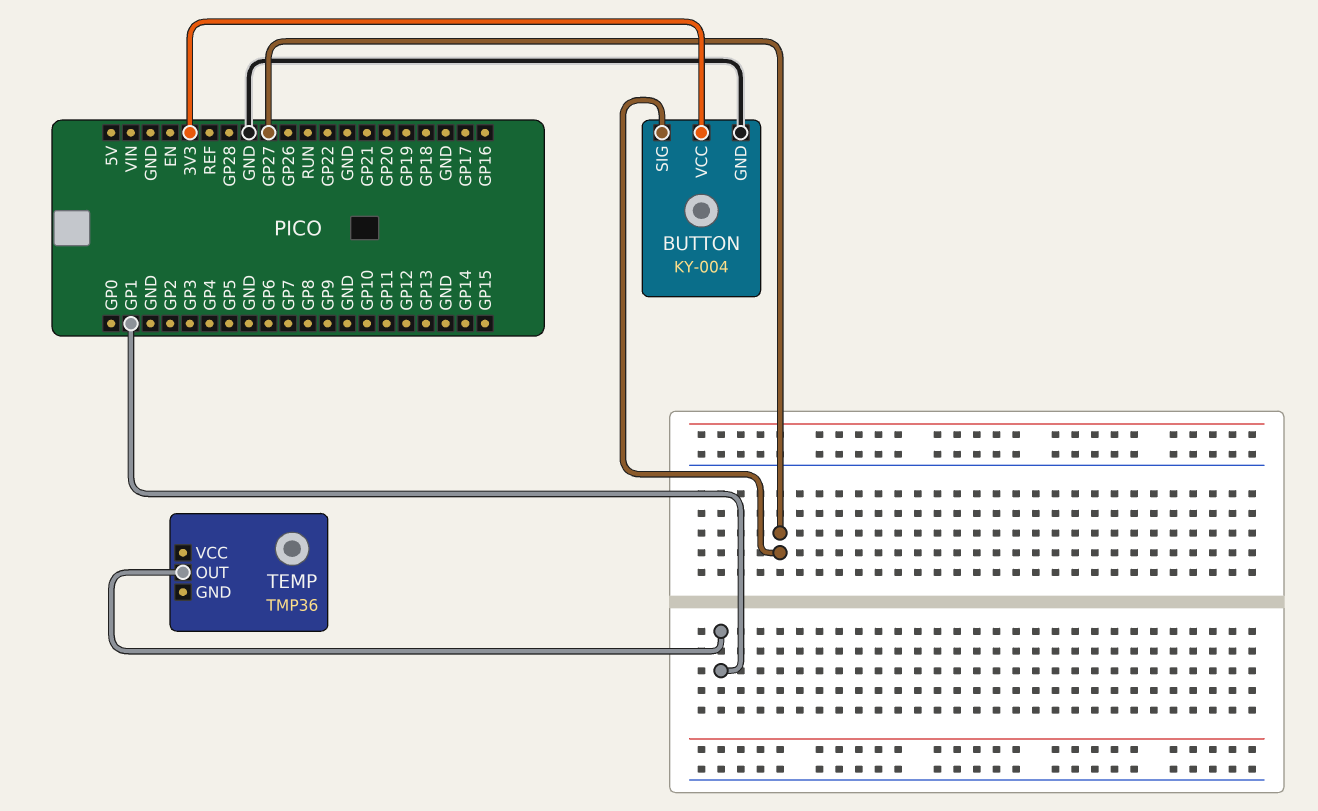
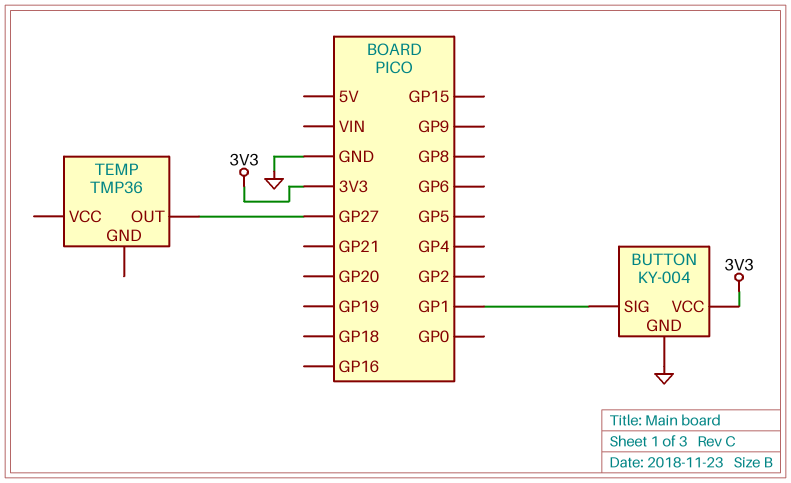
BUTTON pin SIG: GP27 -> GP1
TEMP pin OUT: GP1 -> GP27

